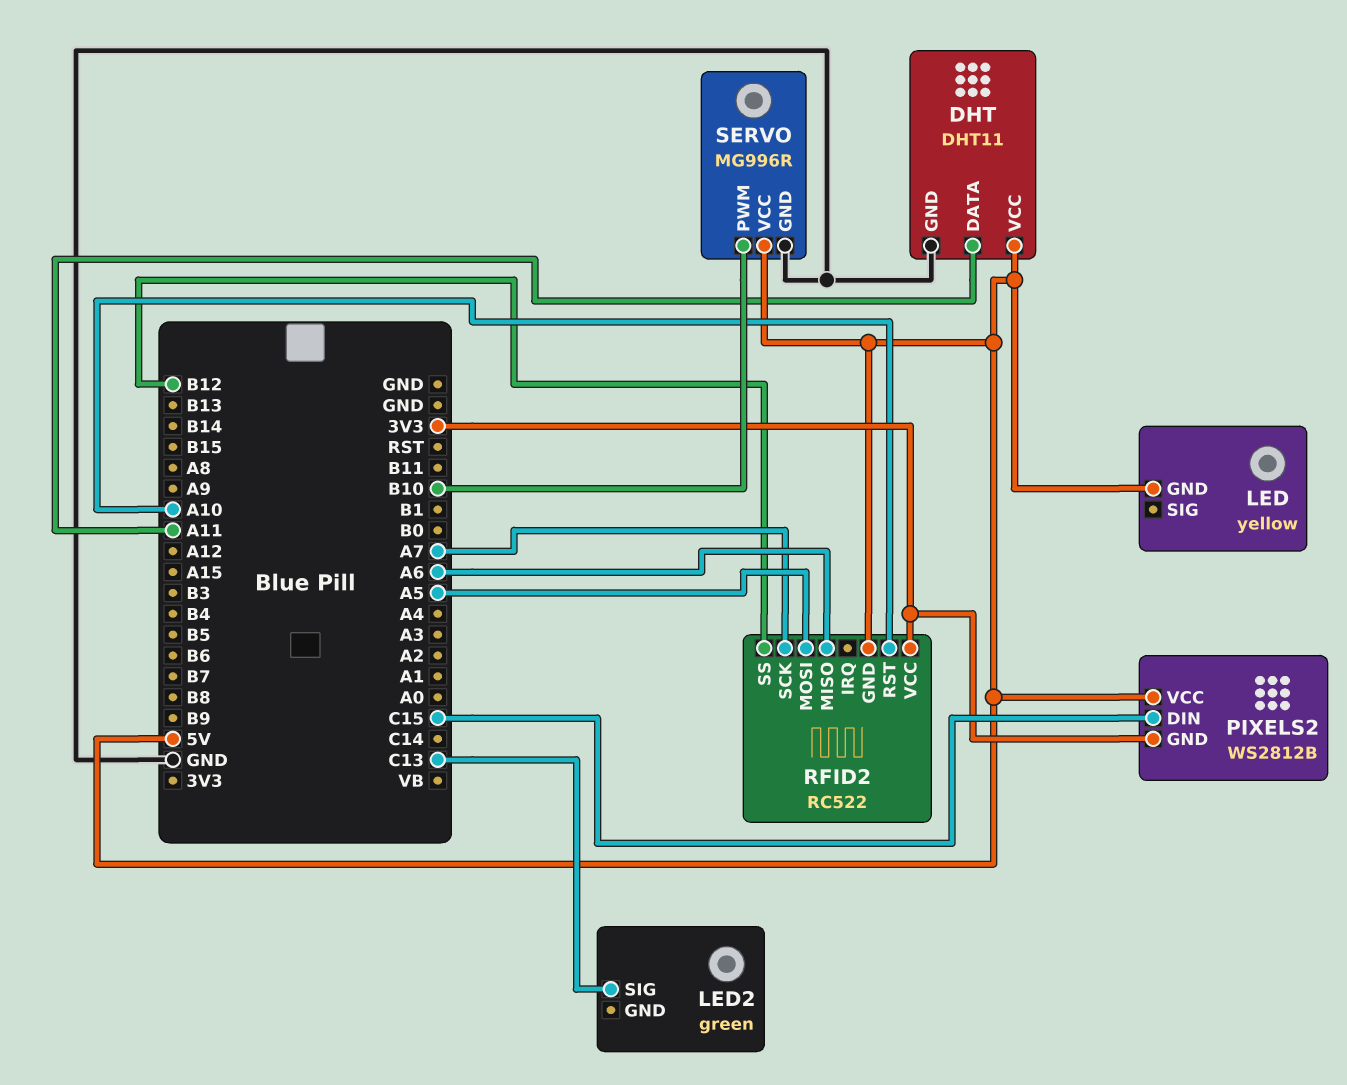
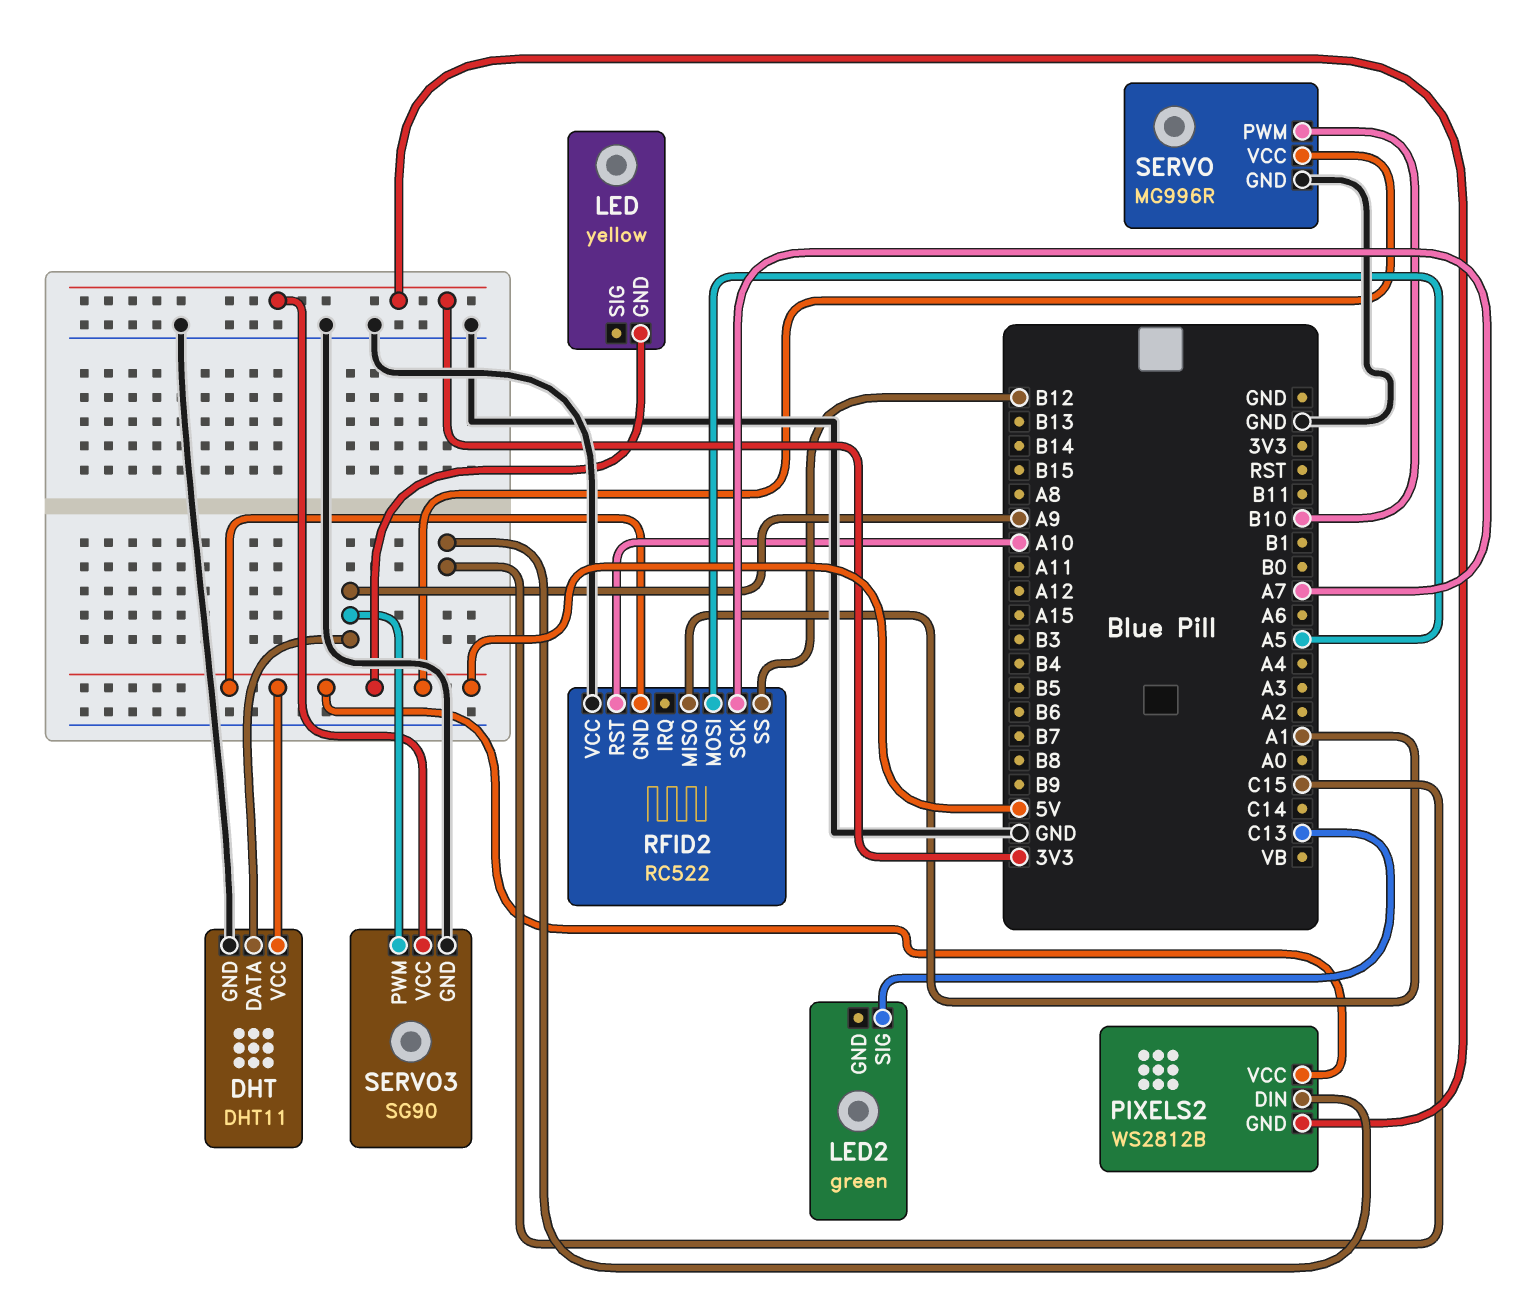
DHT pin DATA: A11 -> A9
RFID2 pin MISO: A6 -> A1
RFID2 pin VCC: 3V3 -> GND
SERVO3: none -> SG90
SERVO3 pin GND: none -> GND
SERVO3 pin PWM: none -> A9
SERVO3 pin VCC: none -> 3V3

